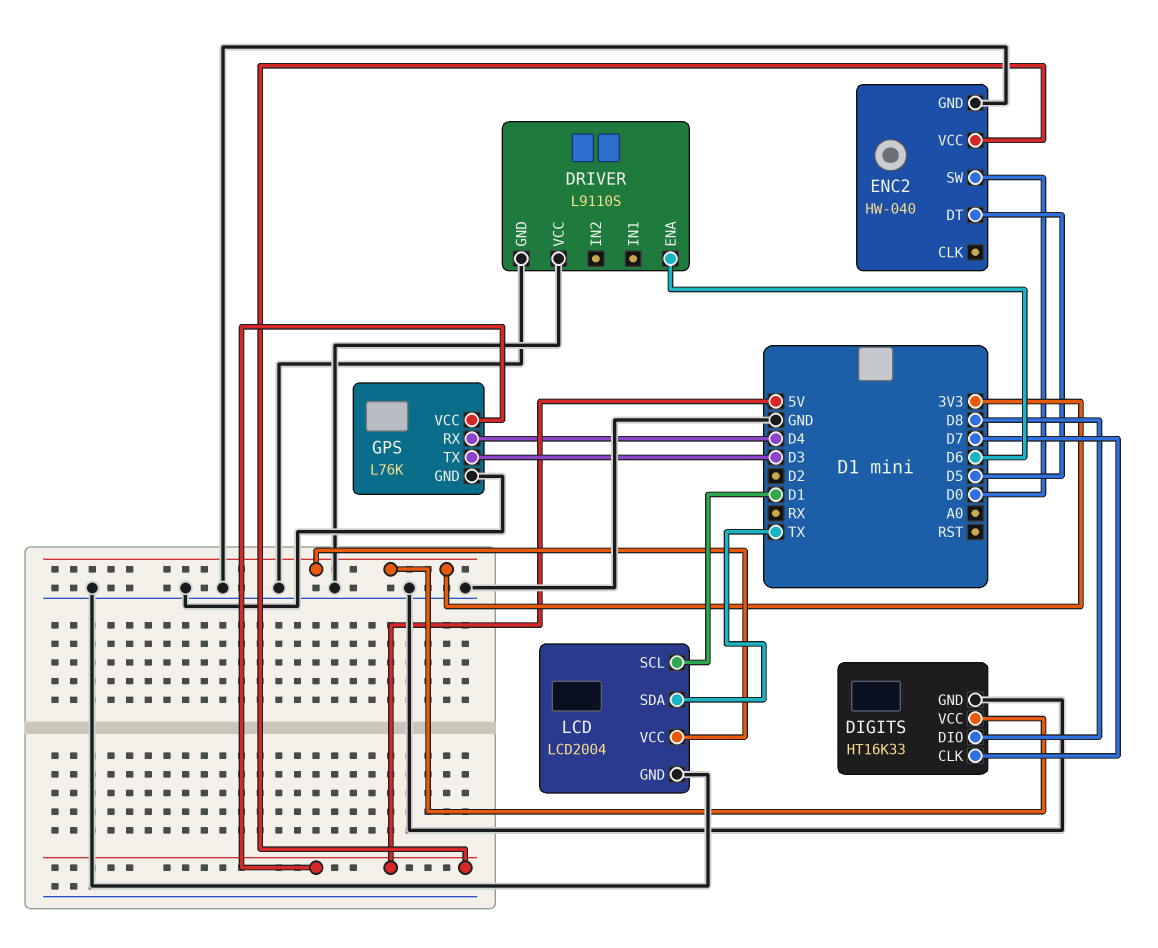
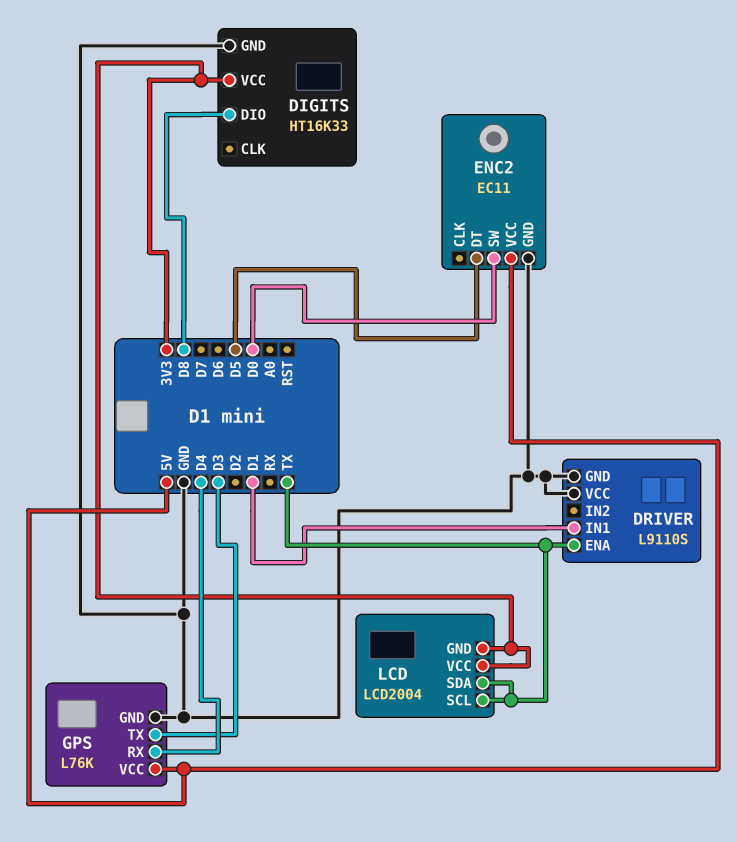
DIGITS pin CLK: D7 -> none
DRIVER pin ENA: D6 -> TX
DRIVER pin IN1: none -> D1
ENC2: HW-040 -> EC11
LCD pin GND: GND -> 3V3
LCD pin SCL: D1 -> TX

